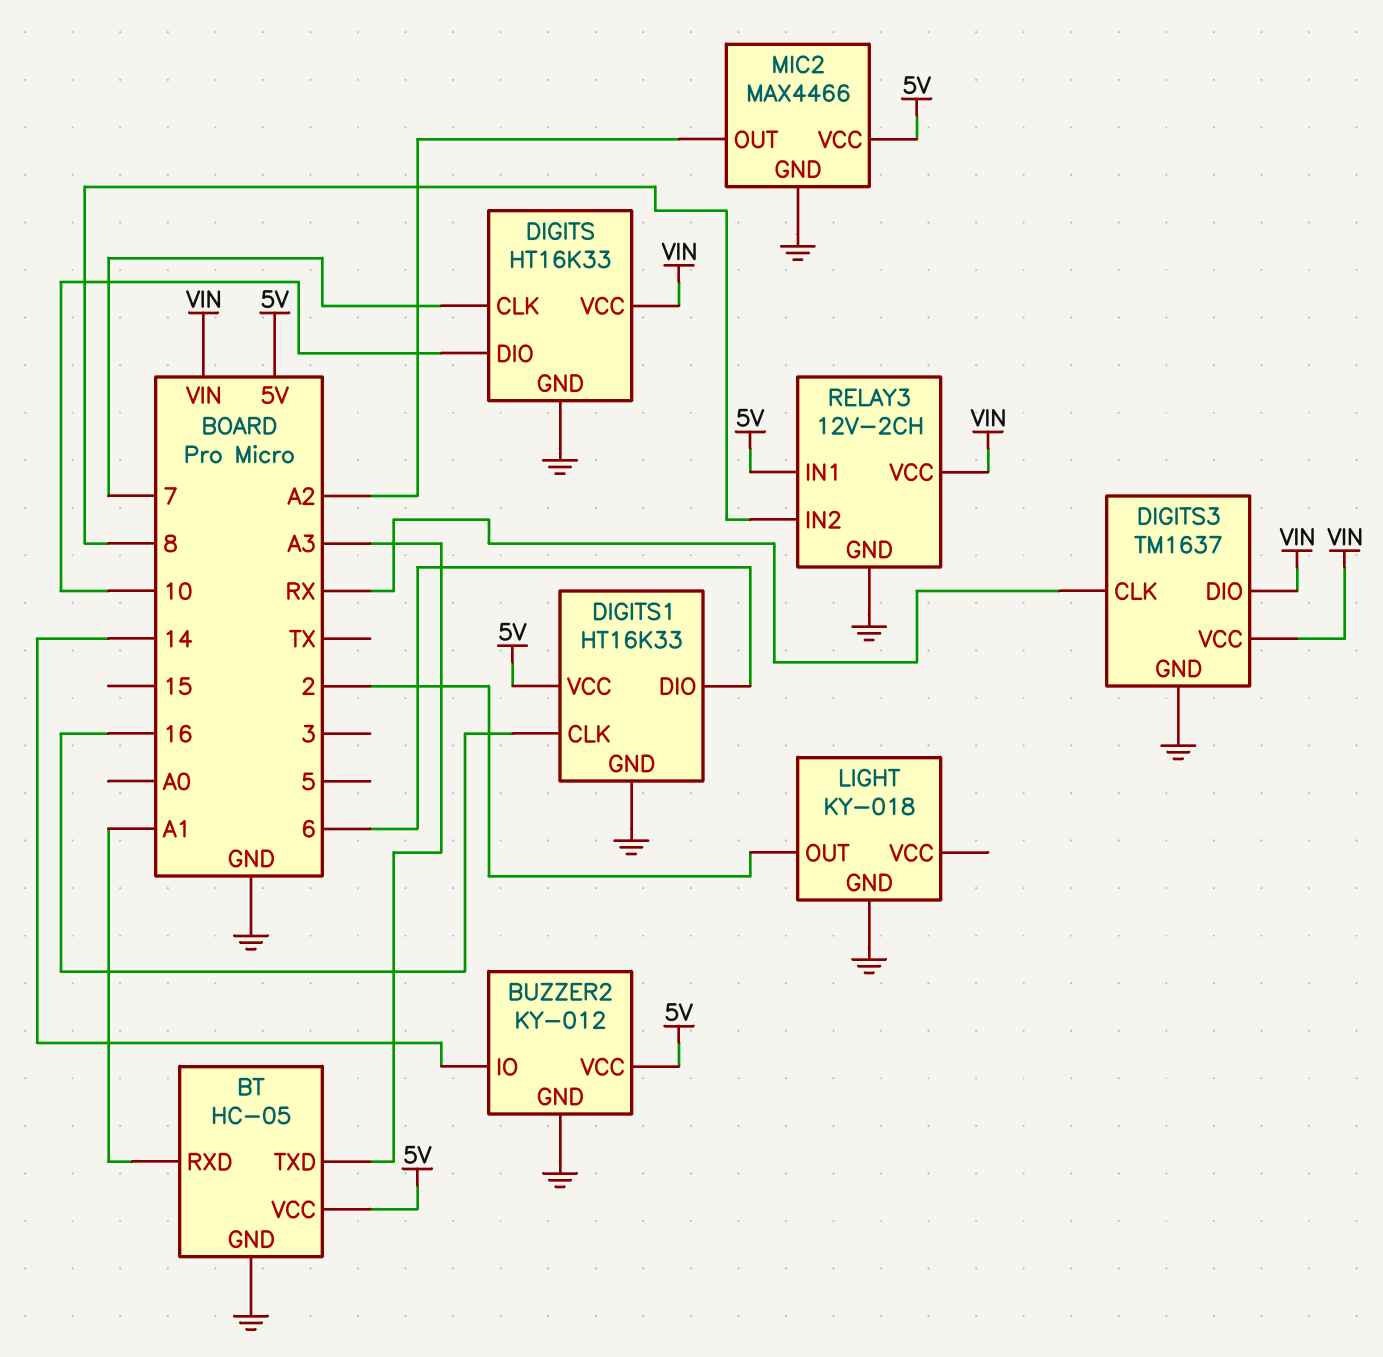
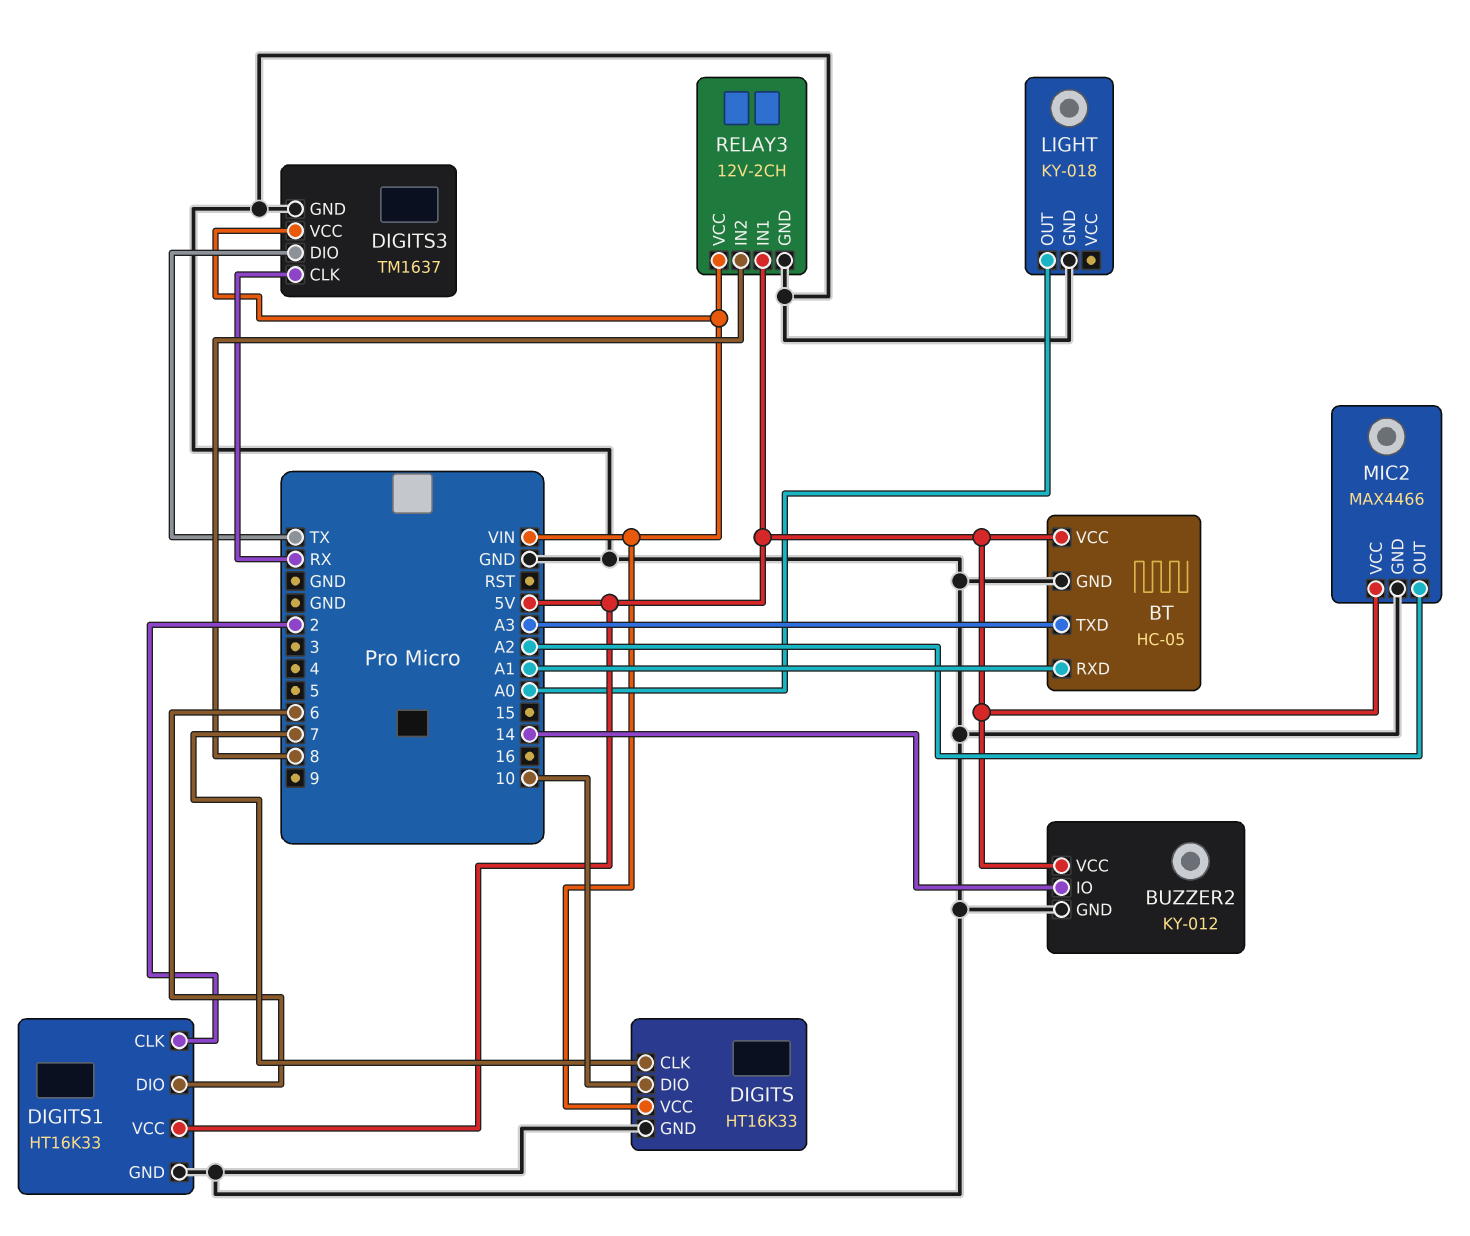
DIGITS1 pin CLK: 16 -> 2
DIGITS3 pin DIO: VIN -> TX
LIGHT pin OUT: 2 -> A0

